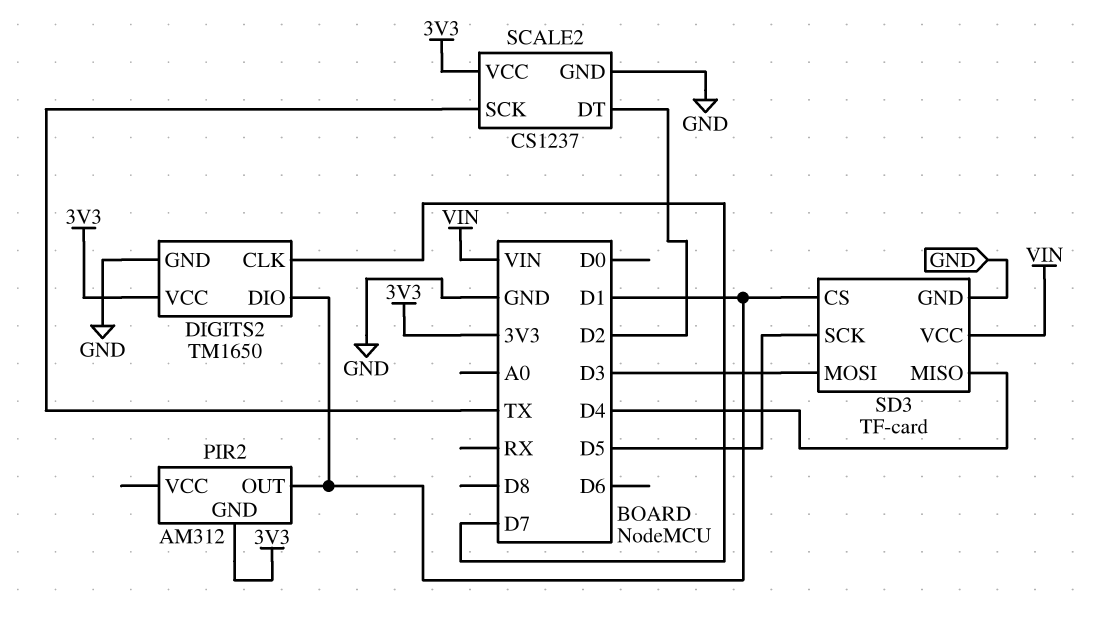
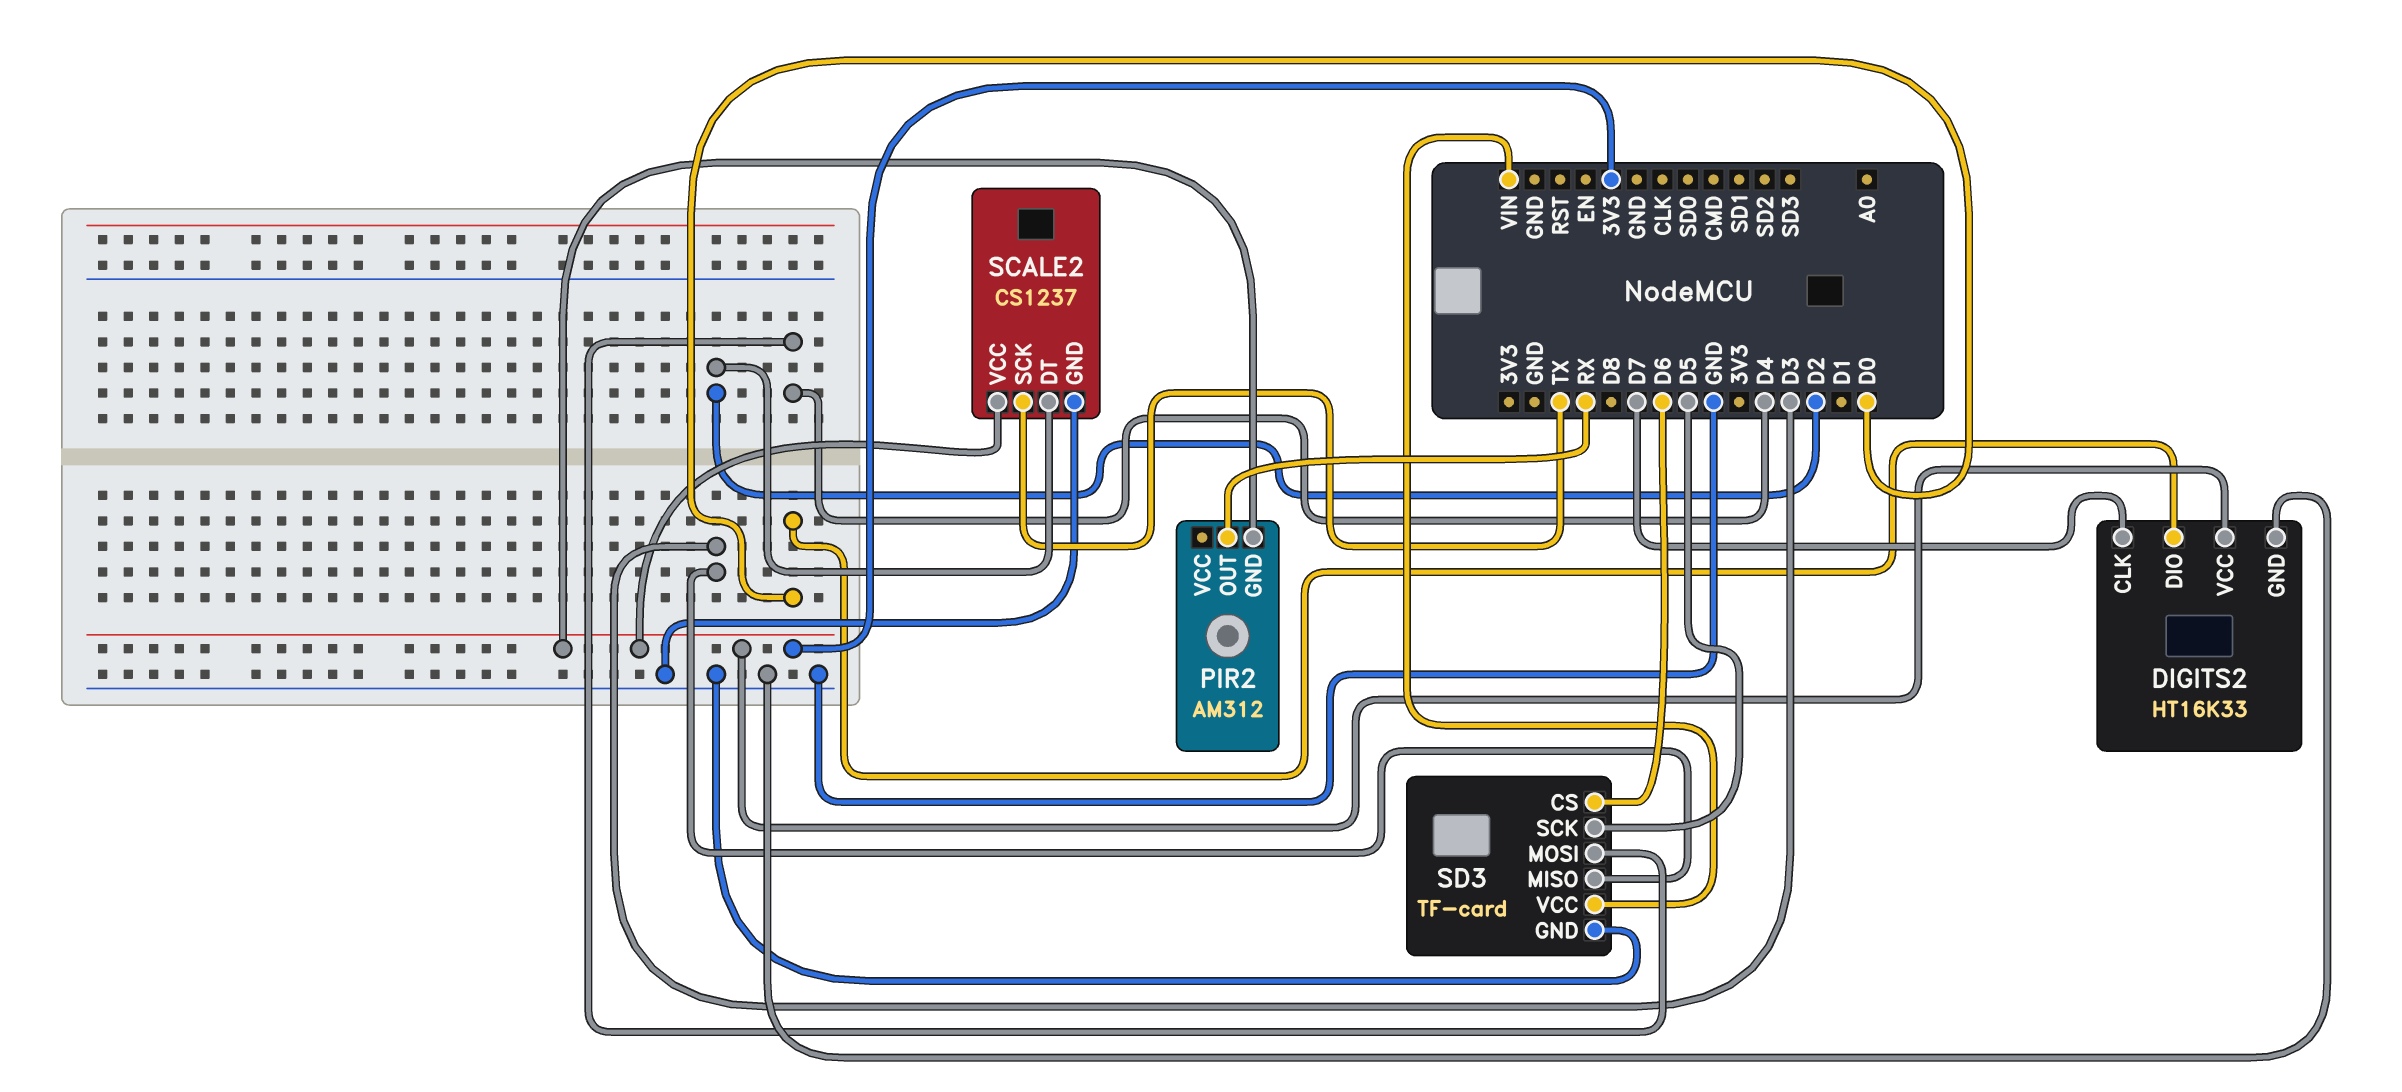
DIGITS2: TM1650 -> HT16K33
DIGITS2 pin DIO: D1 -> D0
PIR2 pin OUT: D1 -> RX
SD3 pin CS: D1 -> D6
SD3 pin MISO: D4 -> D3
SD3 pin MOSI: D3 -> D4

